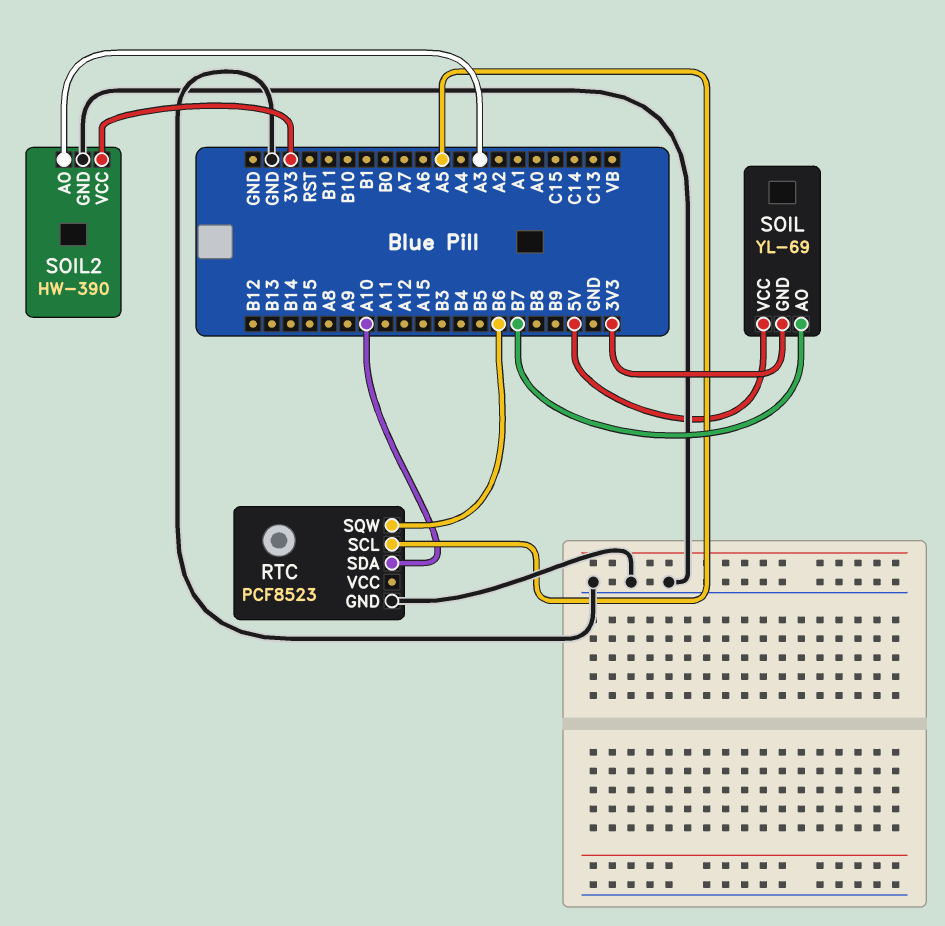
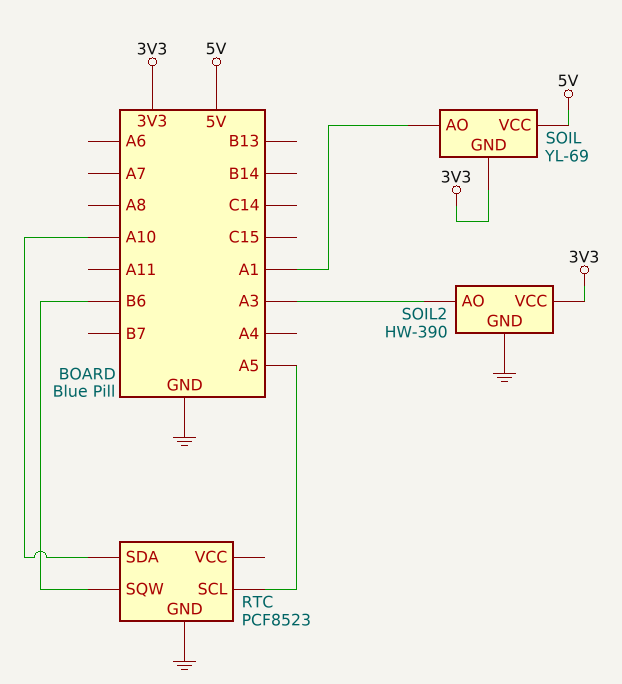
SOIL pin AO: B7 -> A1

